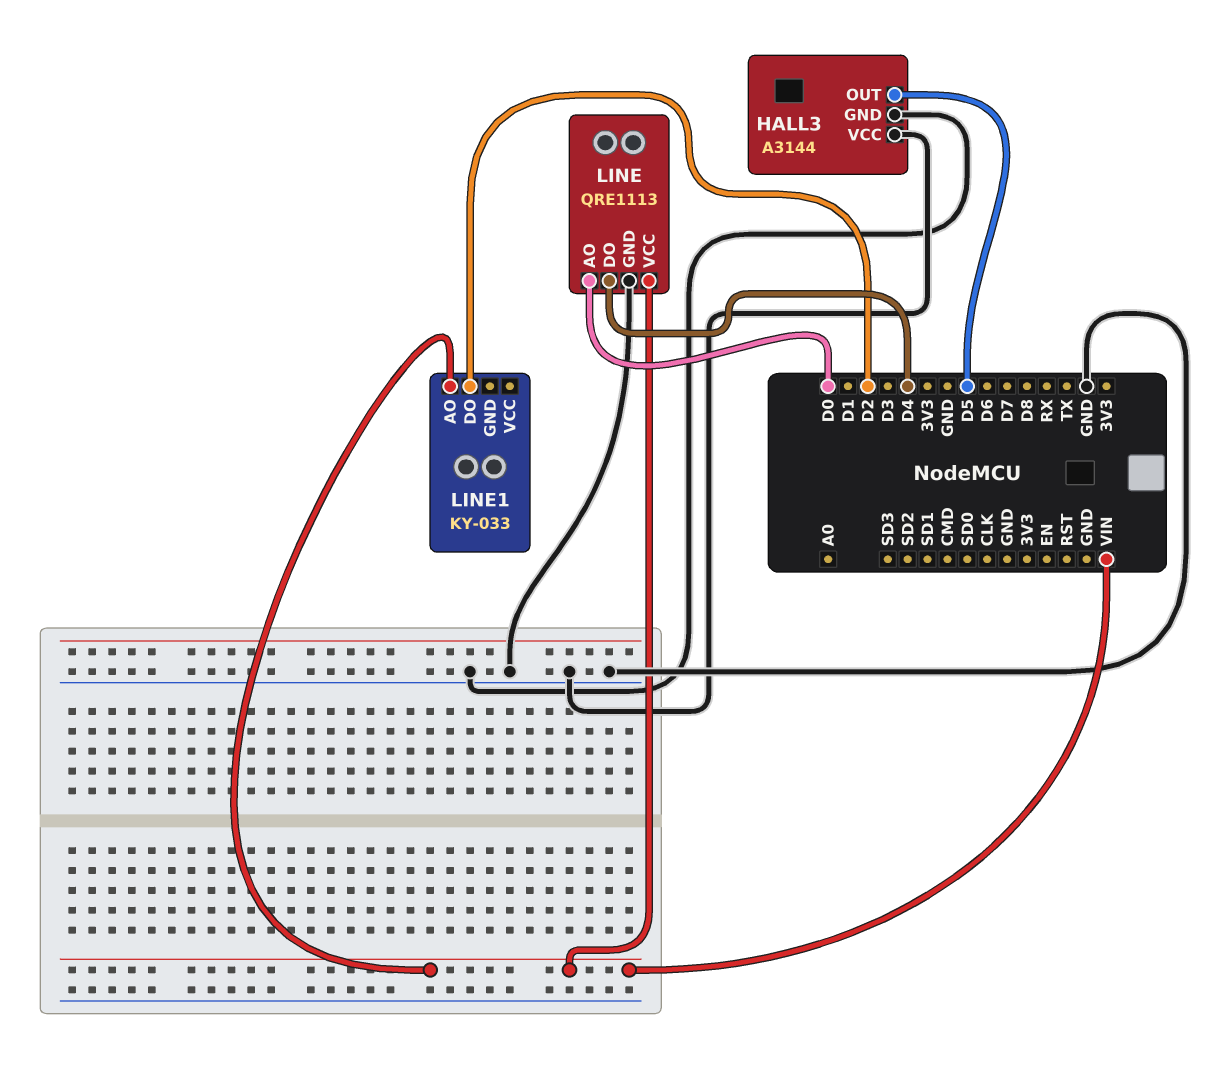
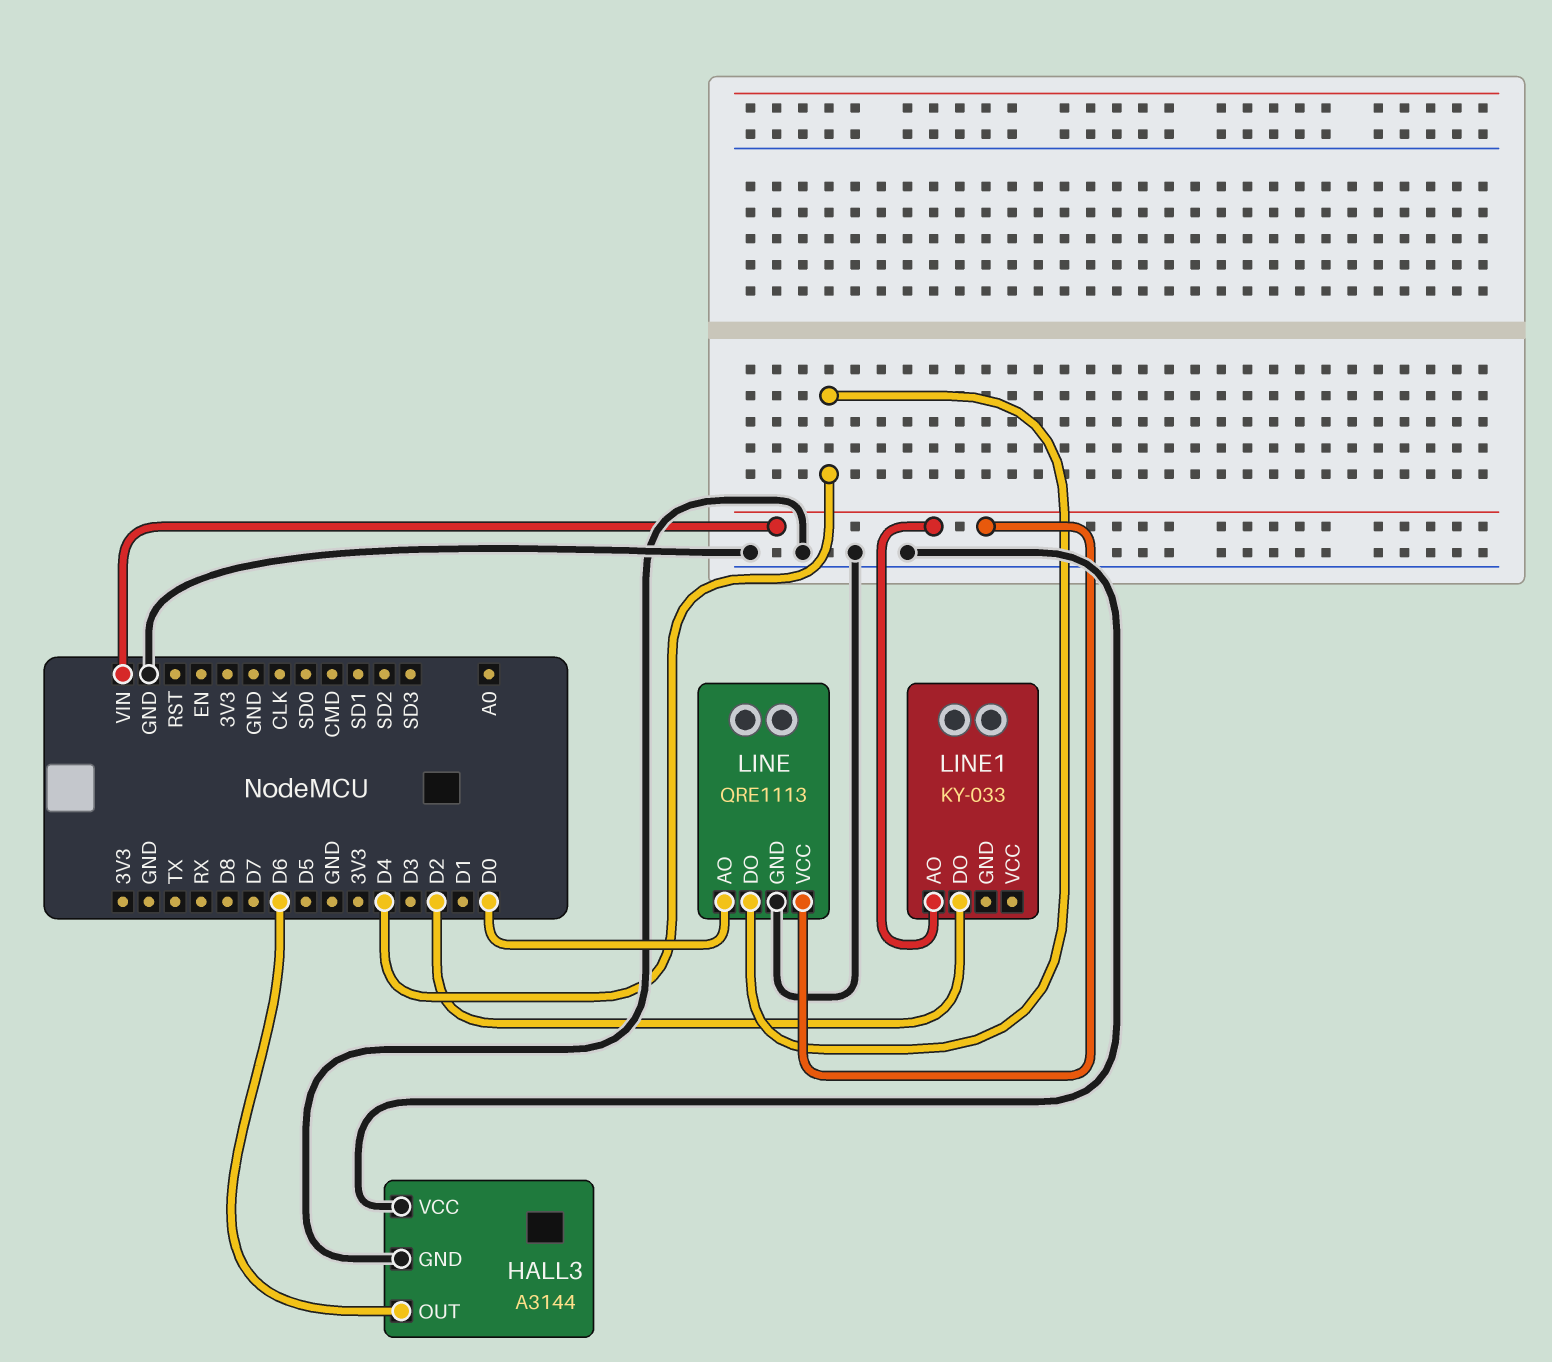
HALL3 pin OUT: D5 -> D6

